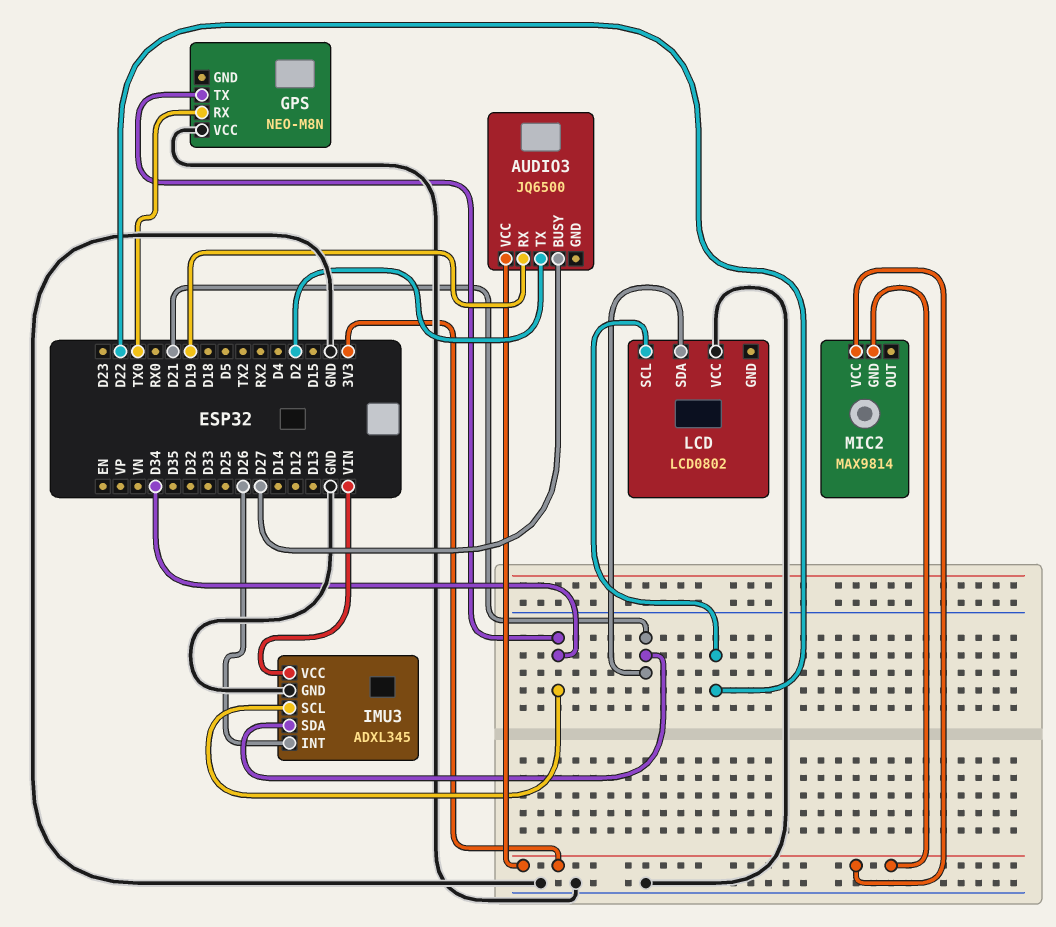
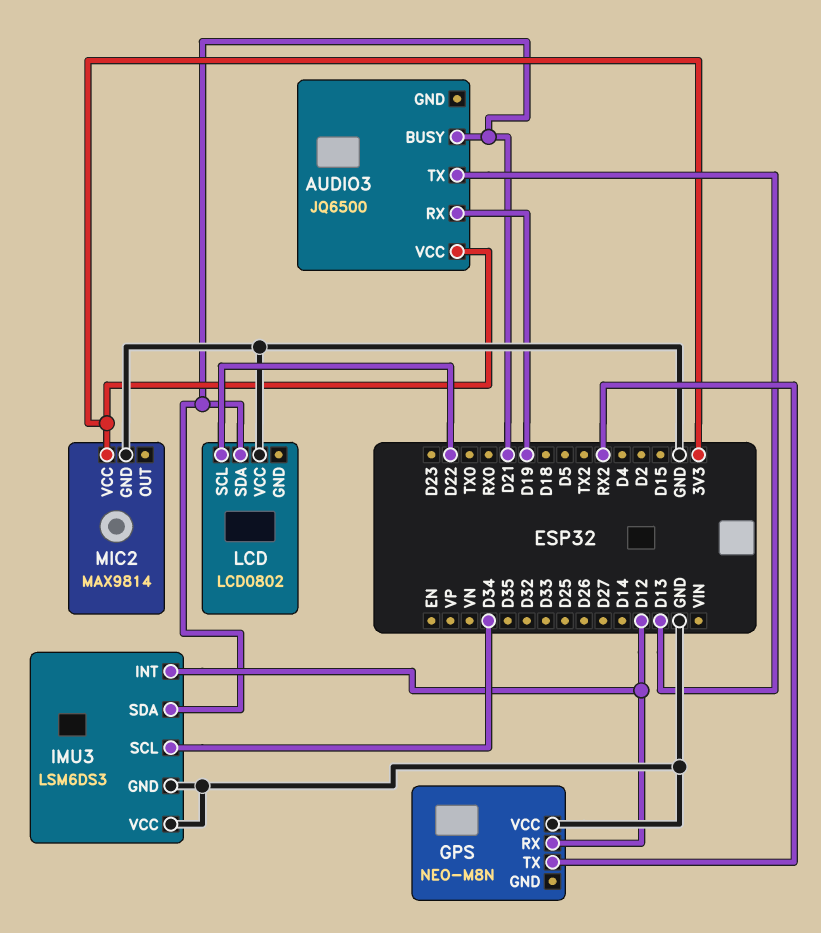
AUDIO3 pin BUSY: D27 -> D21
AUDIO3 pin TX: D2 -> D13
GPS pin RX: TX0 -> D12
GPS pin TX: D34 -> RX2
IMU3: ADXL345 -> LSM6DS3
IMU3 pin INT: D26 -> D12
IMU3 pin VCC: VIN -> GND
MIC2 pin GND: 3V3 -> GND

